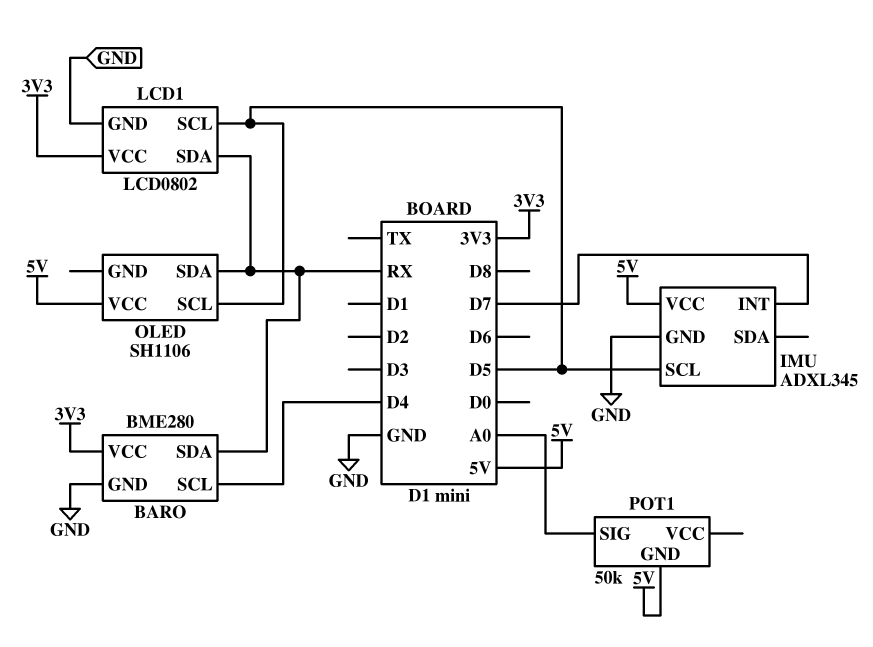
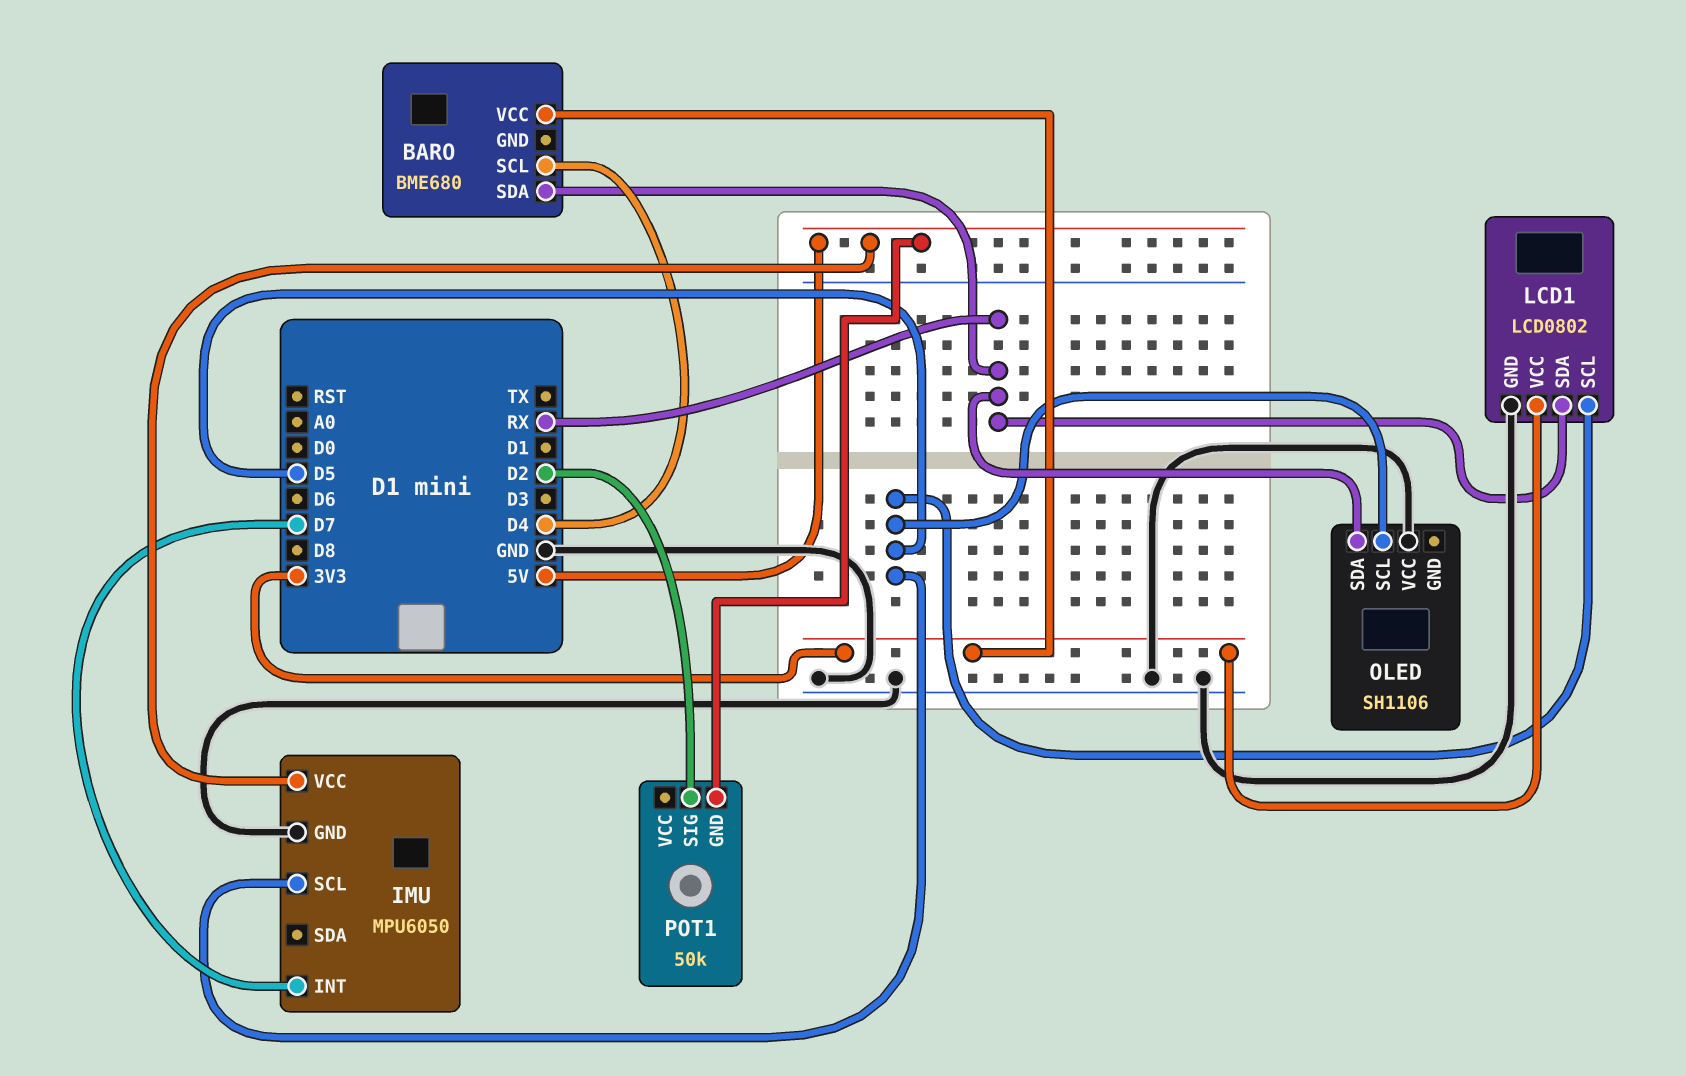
BARO: BME280 -> BME680
BARO pin GND: GND -> none
IMU: ADXL345 -> MPU6050
OLED pin VCC: 5V -> GND
POT1 pin SIG: A0 -> D2

